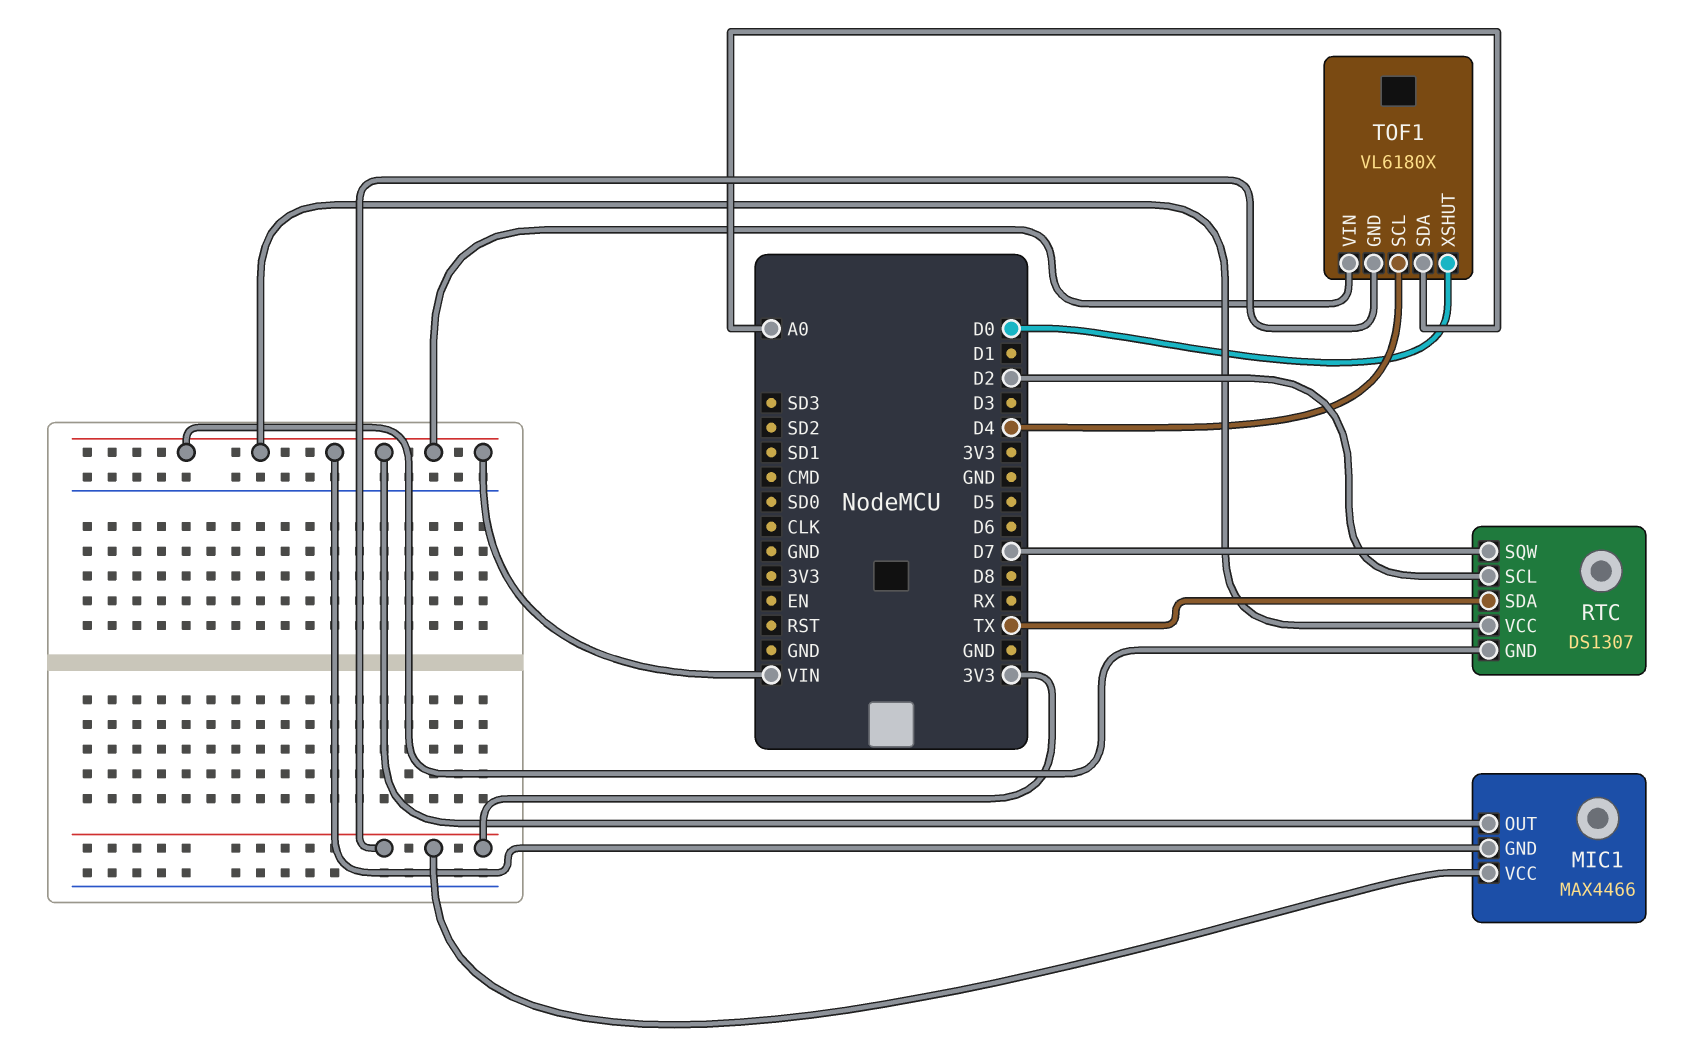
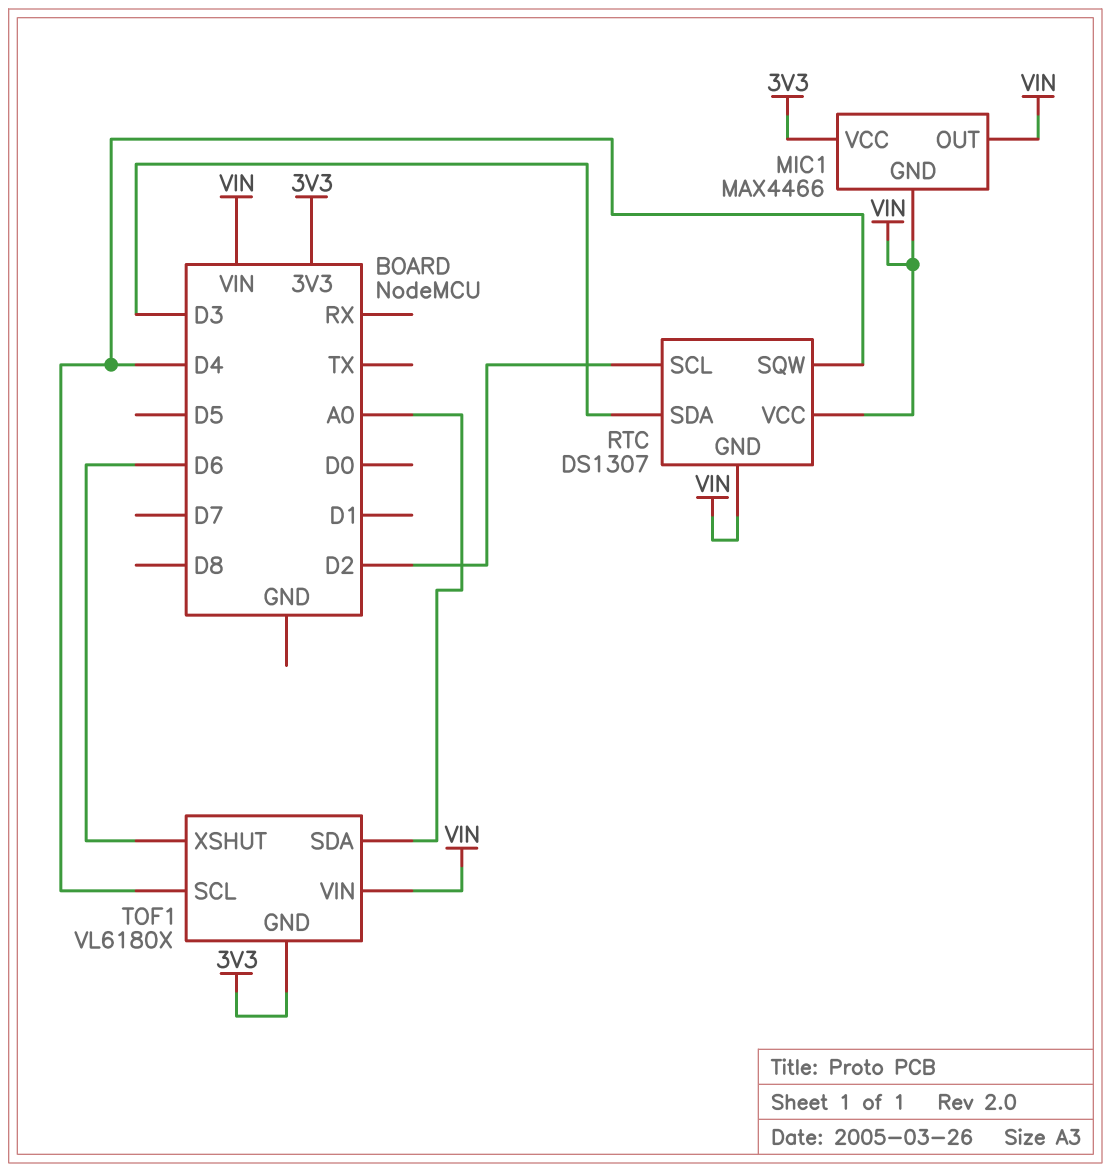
RTC pin SDA: TX -> D3
RTC pin SQW: D7 -> D4
TOF1 pin XSHUT: D0 -> D6

